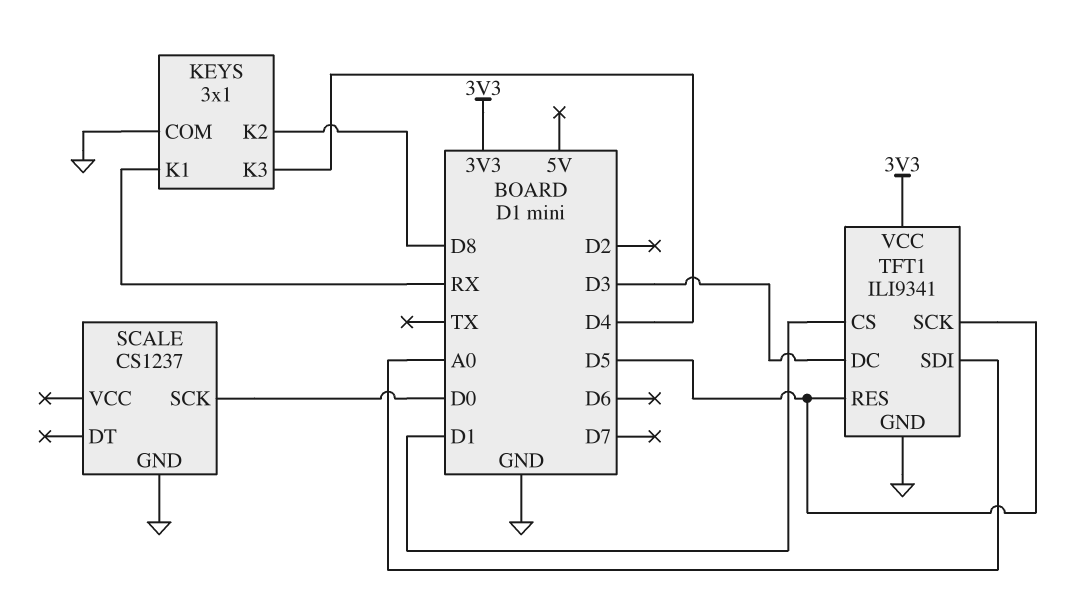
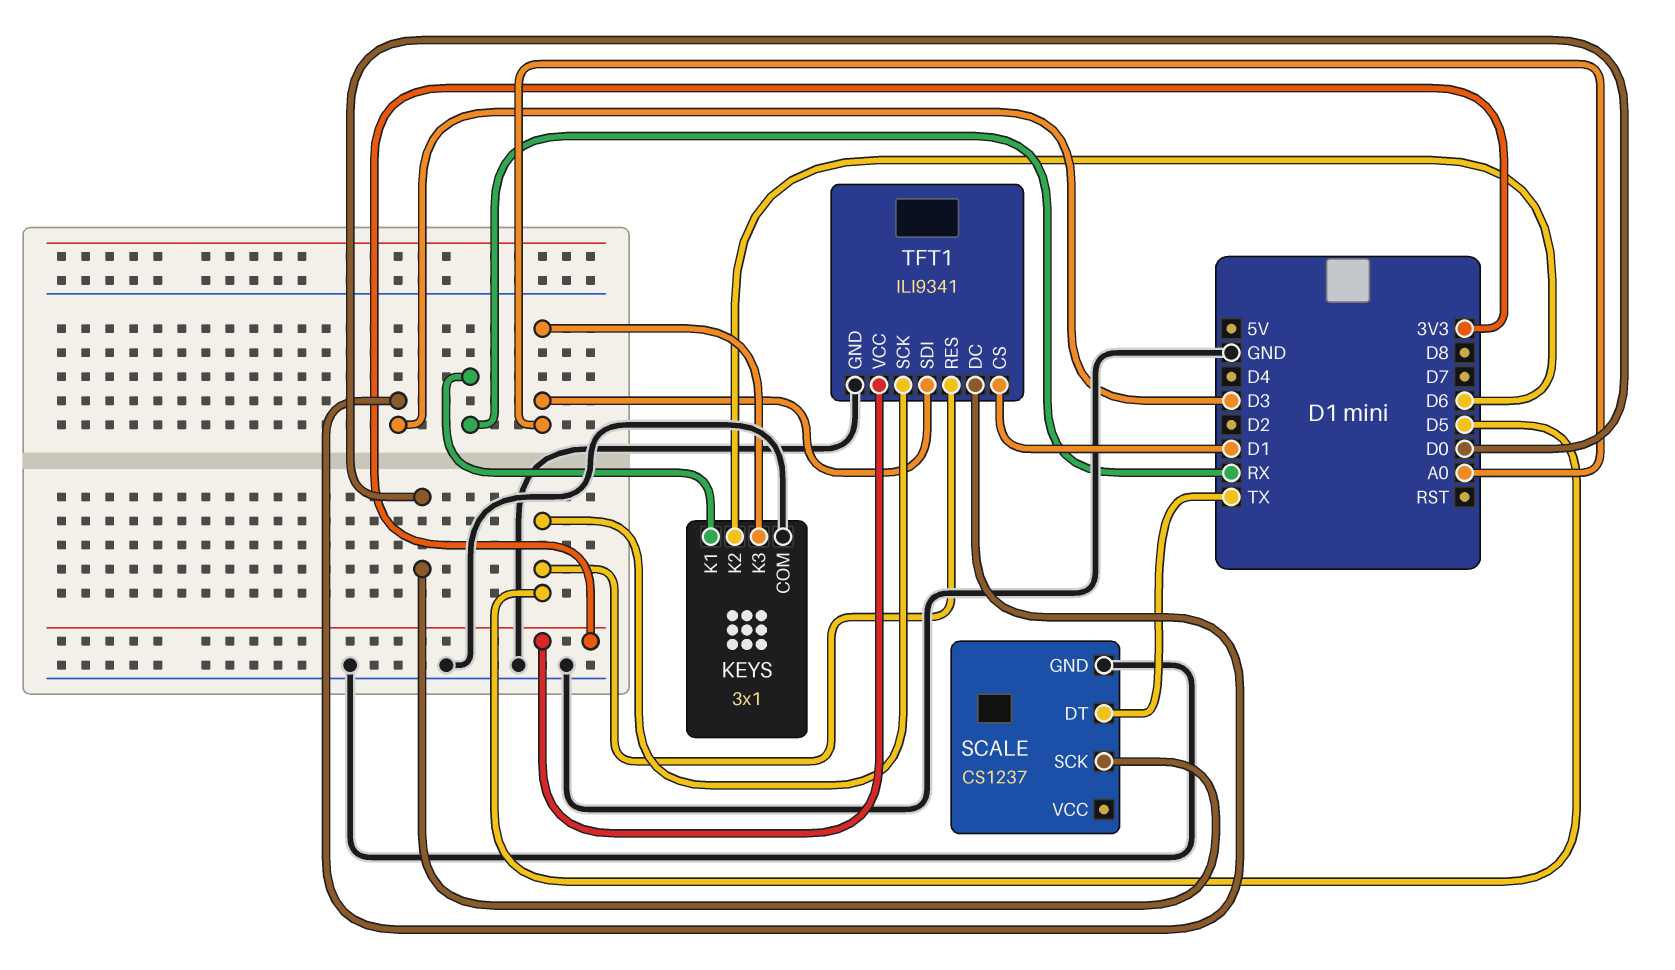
KEYS pin K2: D8 -> D6
KEYS pin K3: D4 -> A0
SCALE pin DT: none -> TX

